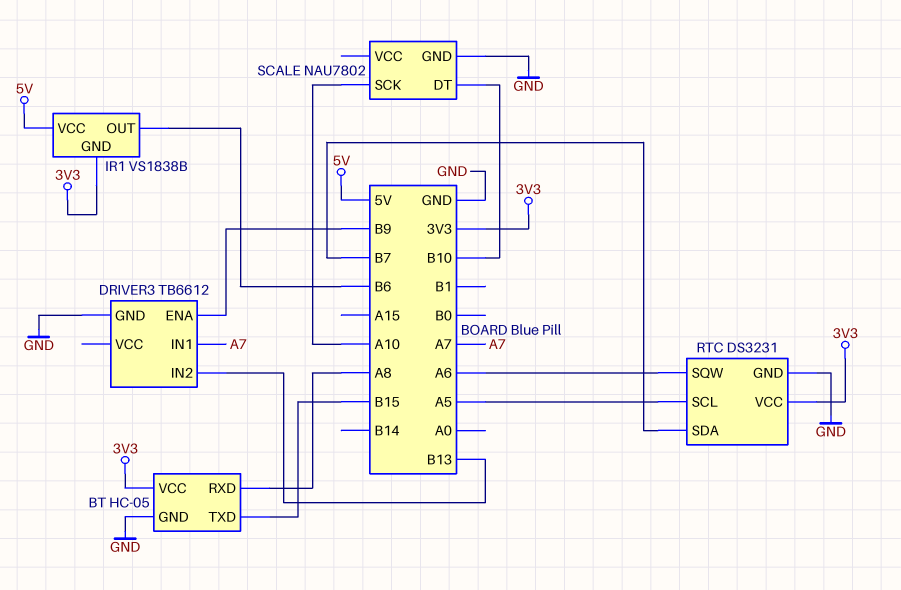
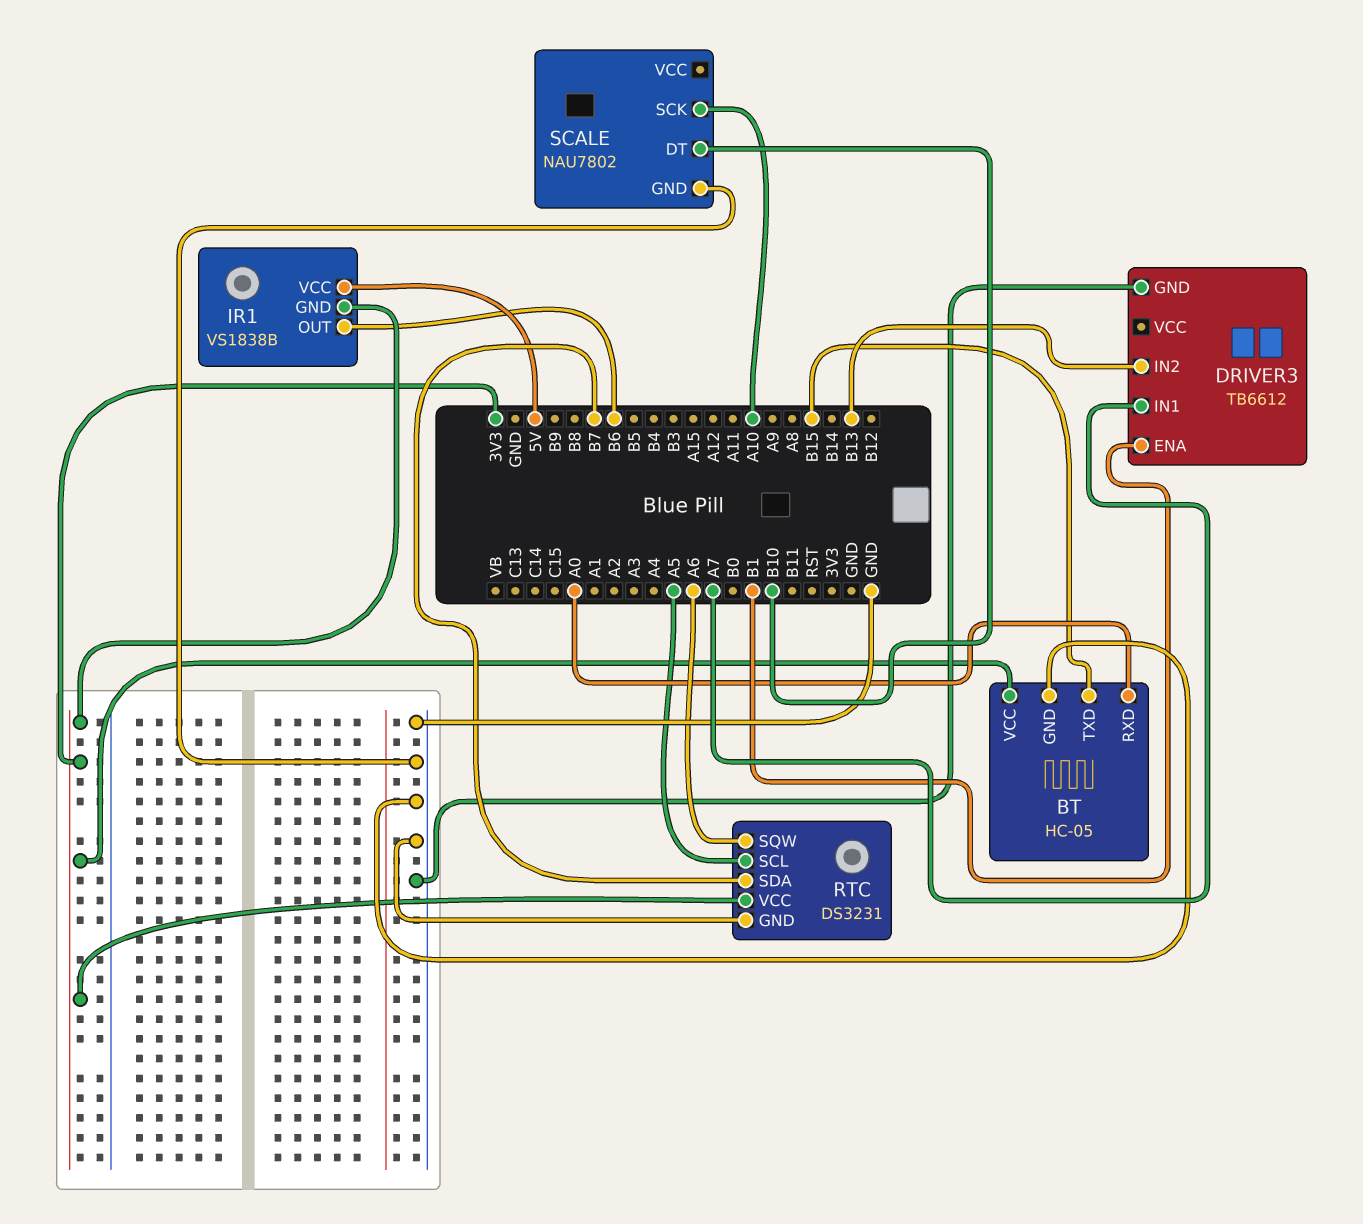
BT pin RXD: A8 -> A0
DRIVER3 pin ENA: B9 -> B1

